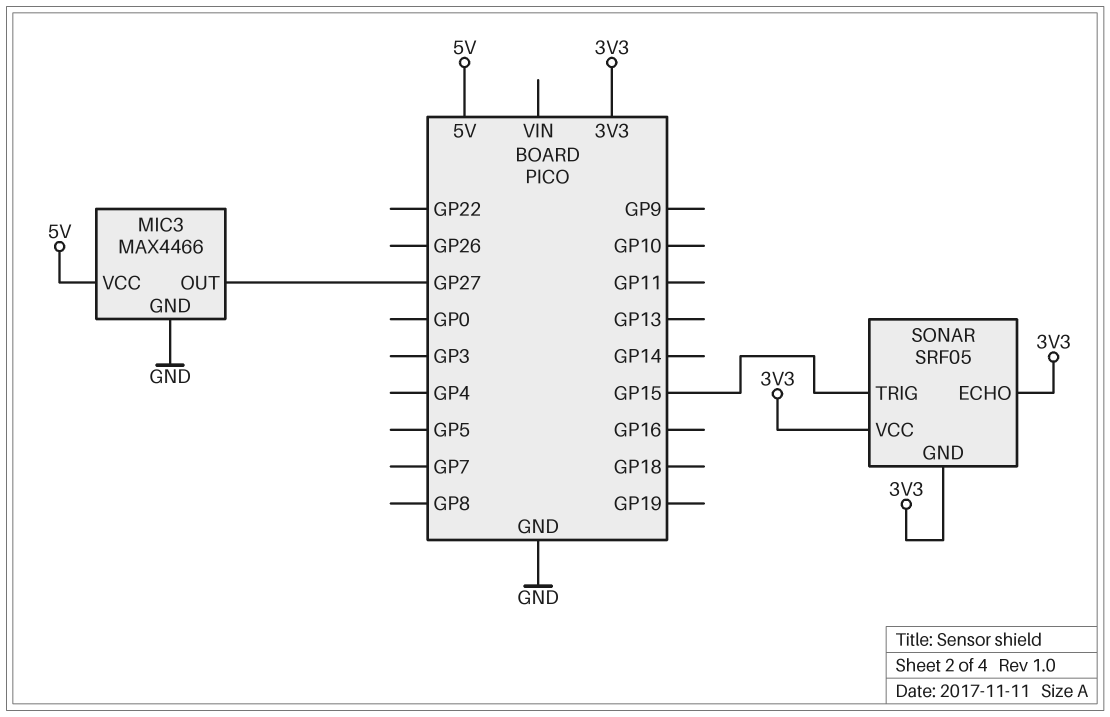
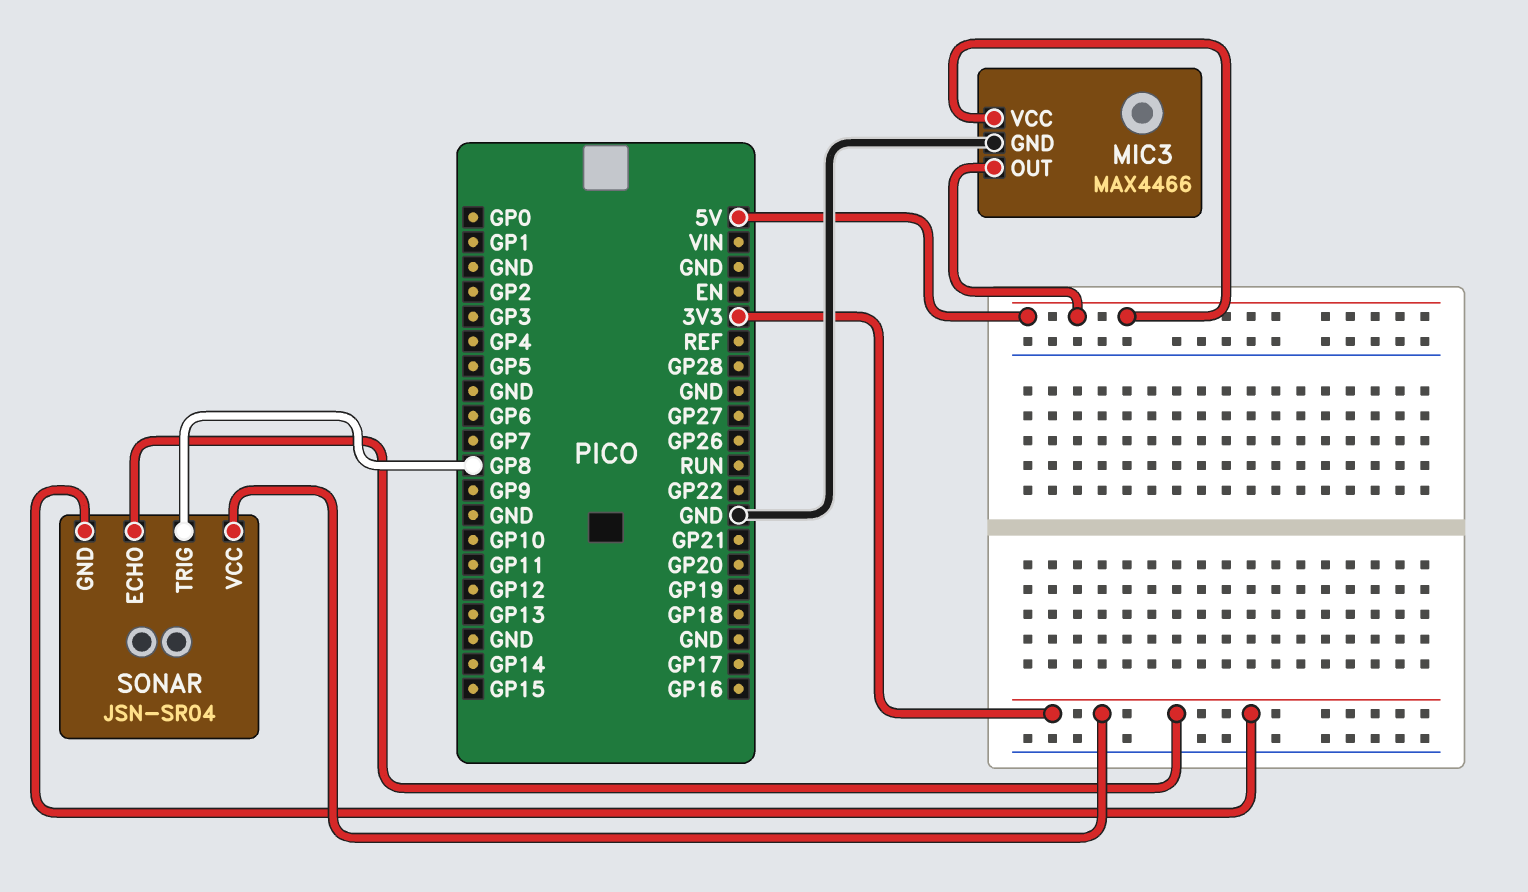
MIC3 pin OUT: GP27 -> 5V
SONAR: SRF05 -> JSN-SR04
SONAR pin TRIG: GP15 -> GP8

